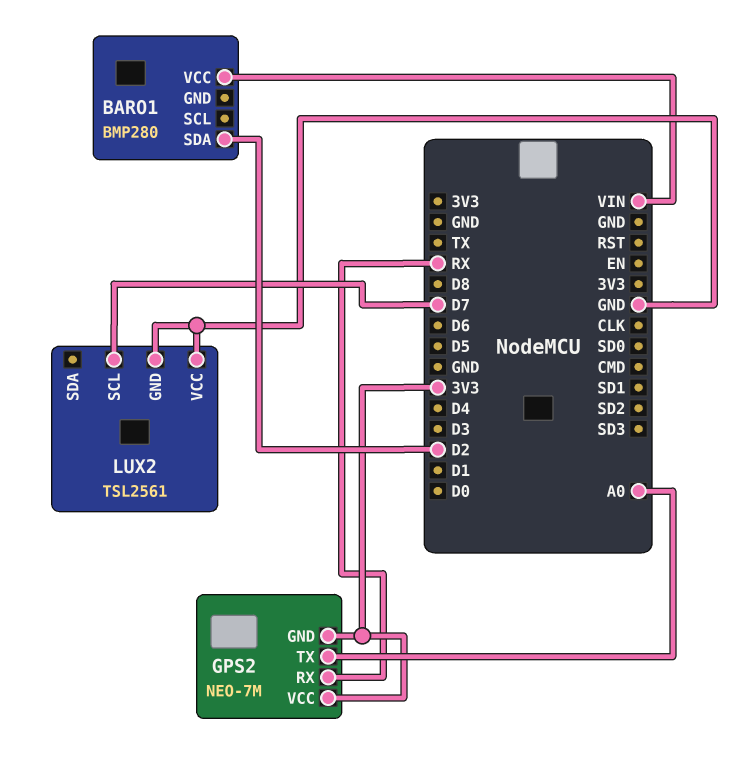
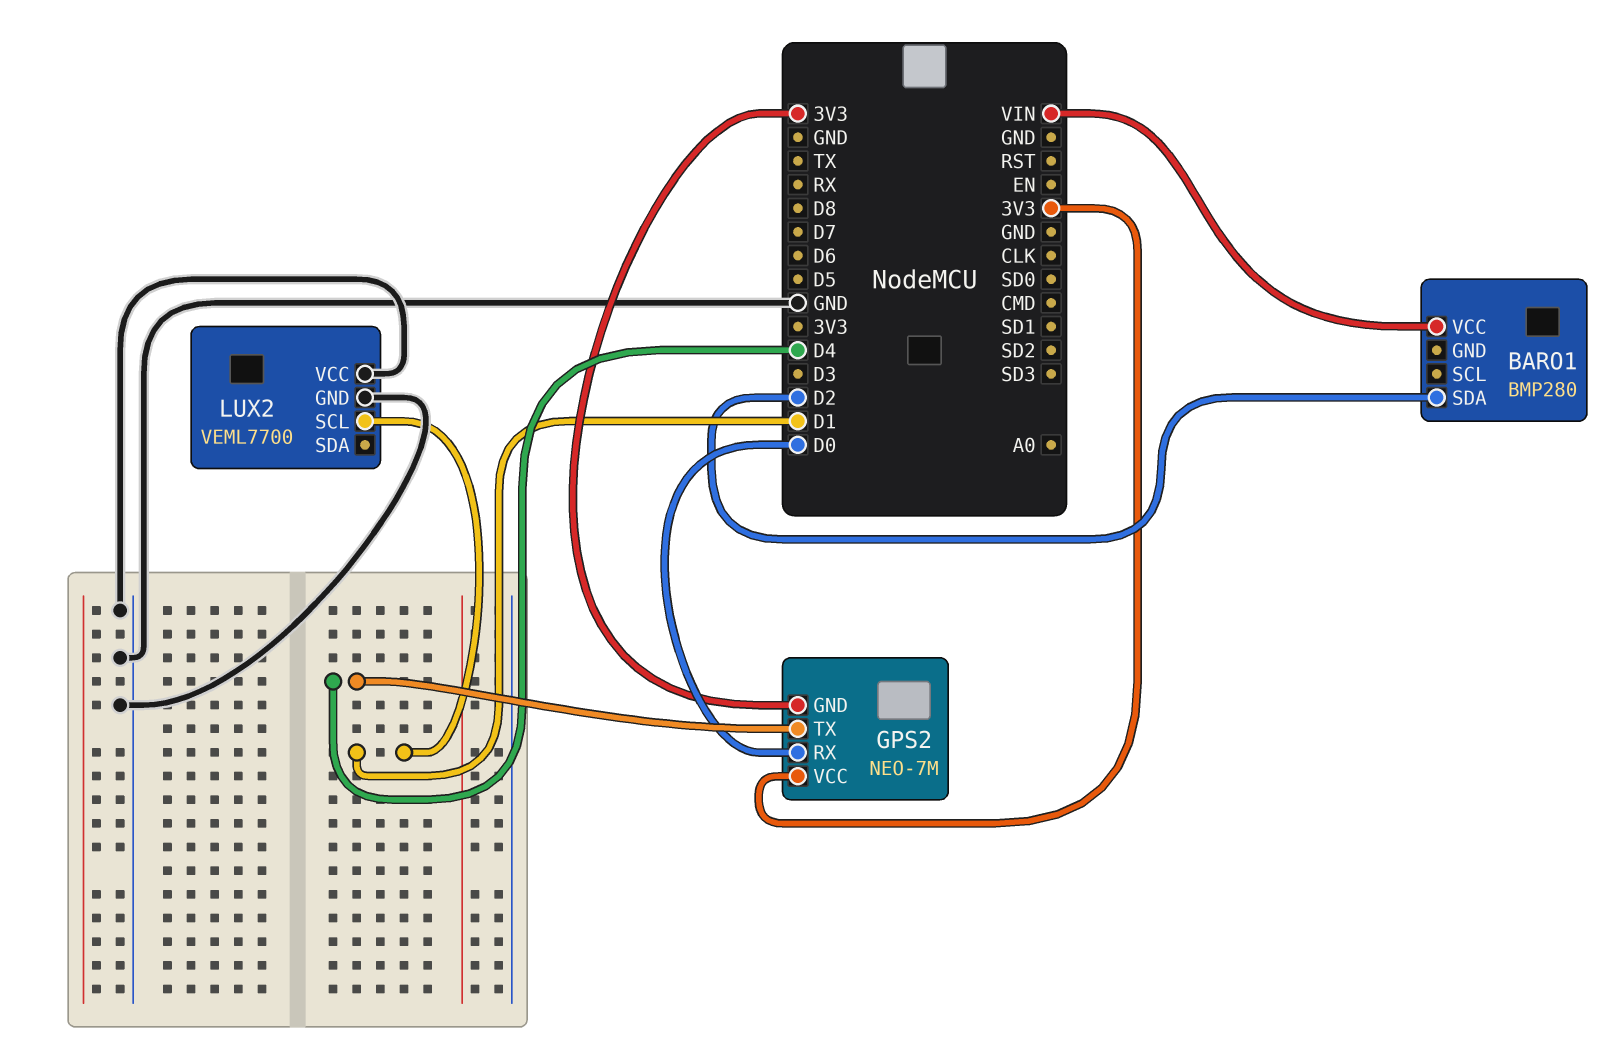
GPS2 pin RX: RX -> D0
GPS2 pin TX: A0 -> D4
LUX2: TSL2561 -> VEML7700
LUX2 pin SCL: D7 -> D1

